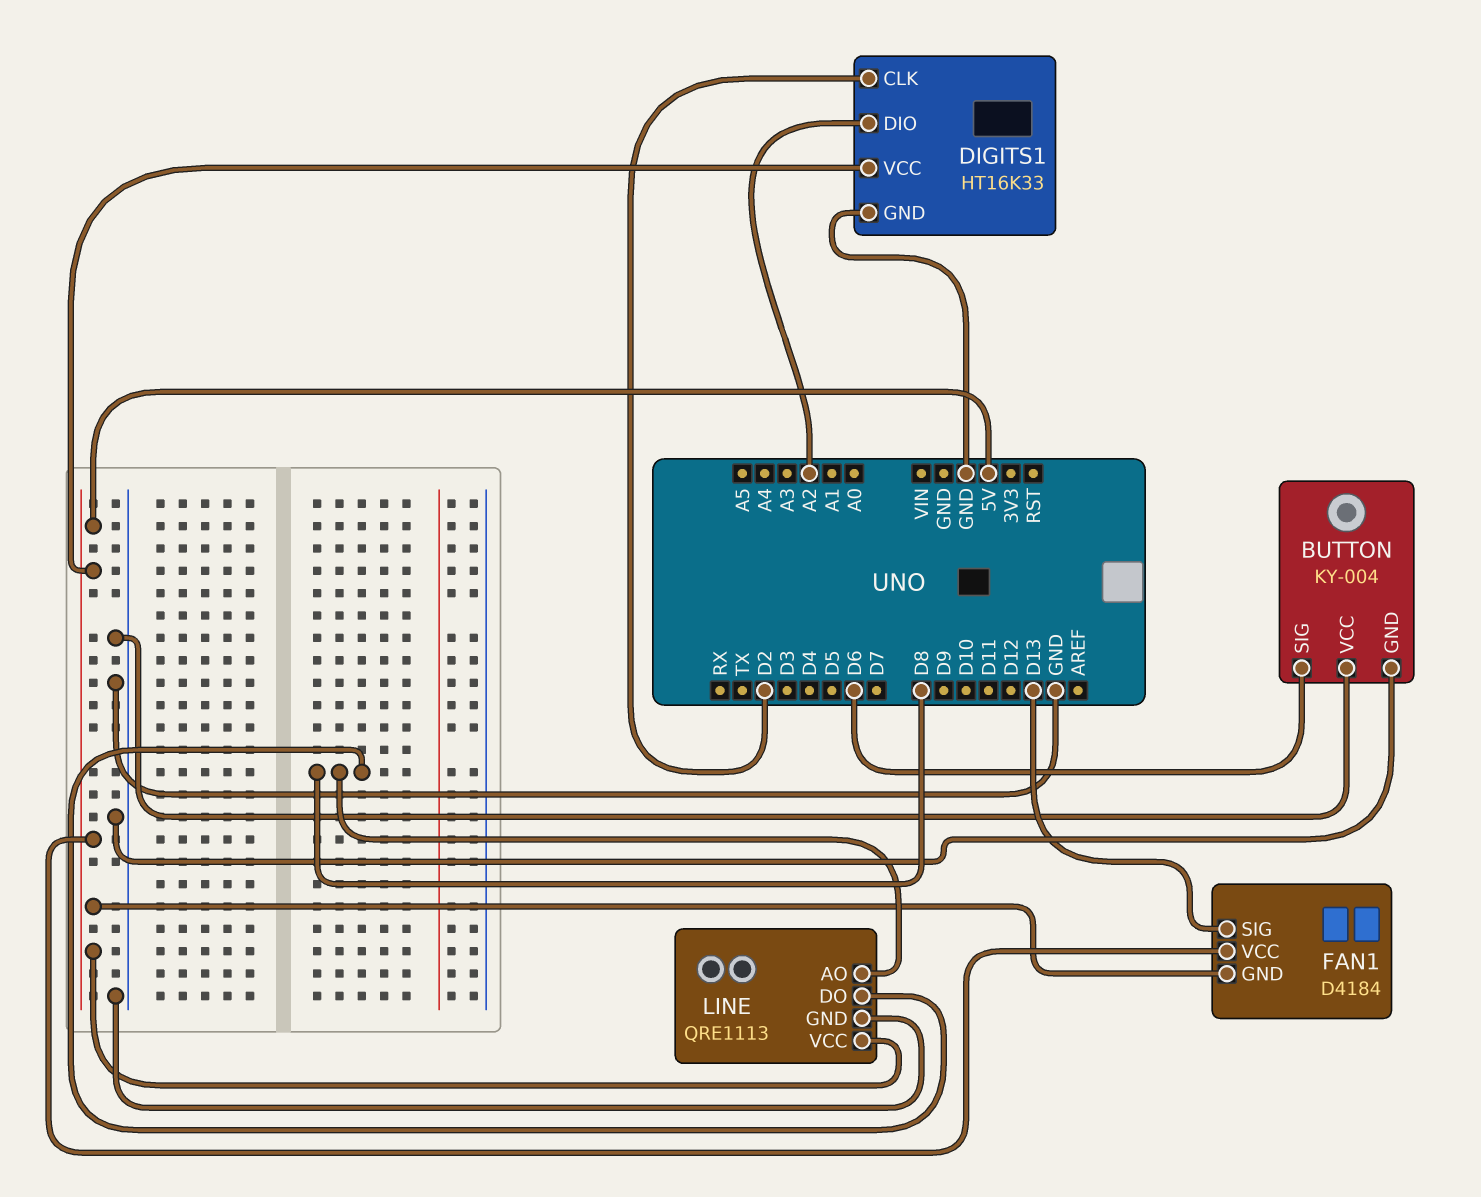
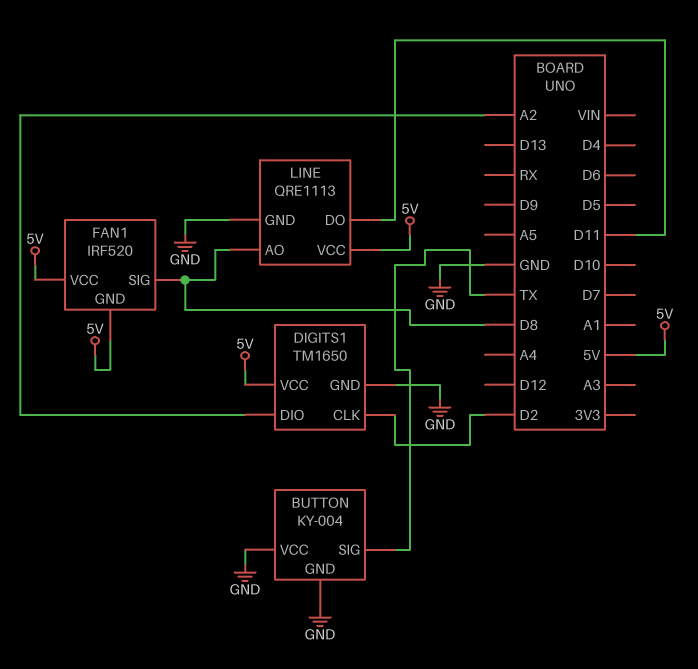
BUTTON pin SIG: D6 -> TX
DIGITS1: HT16K33 -> TM1650
FAN1: D4184 -> IRF520
FAN1 pin SIG: D13 -> D8
LINE pin DO: D8 -> D11

